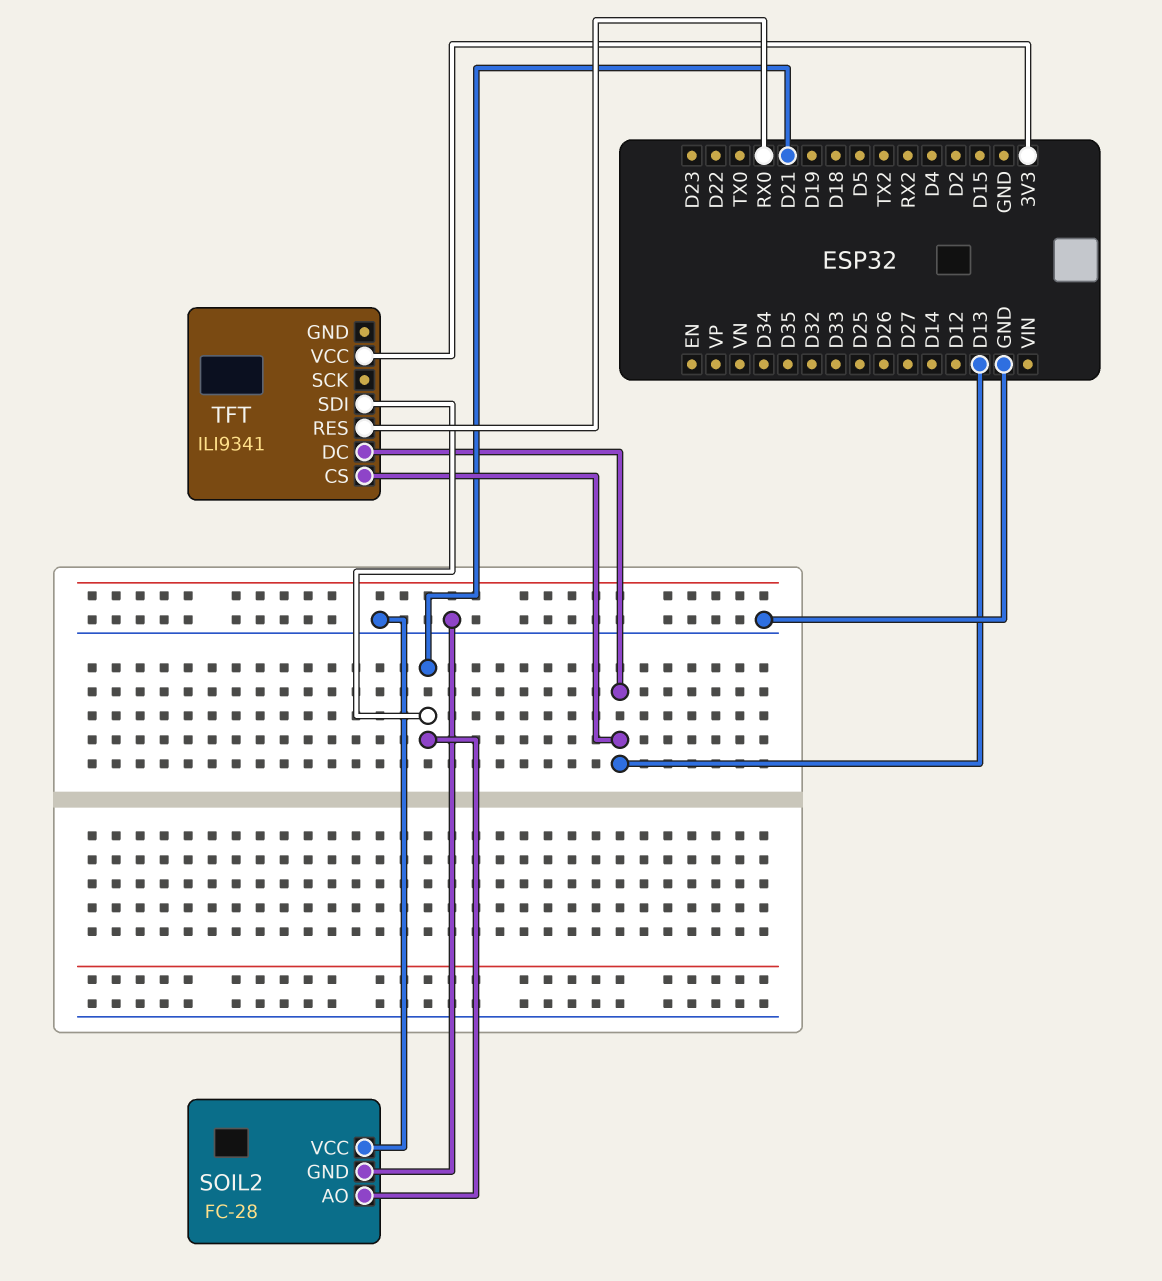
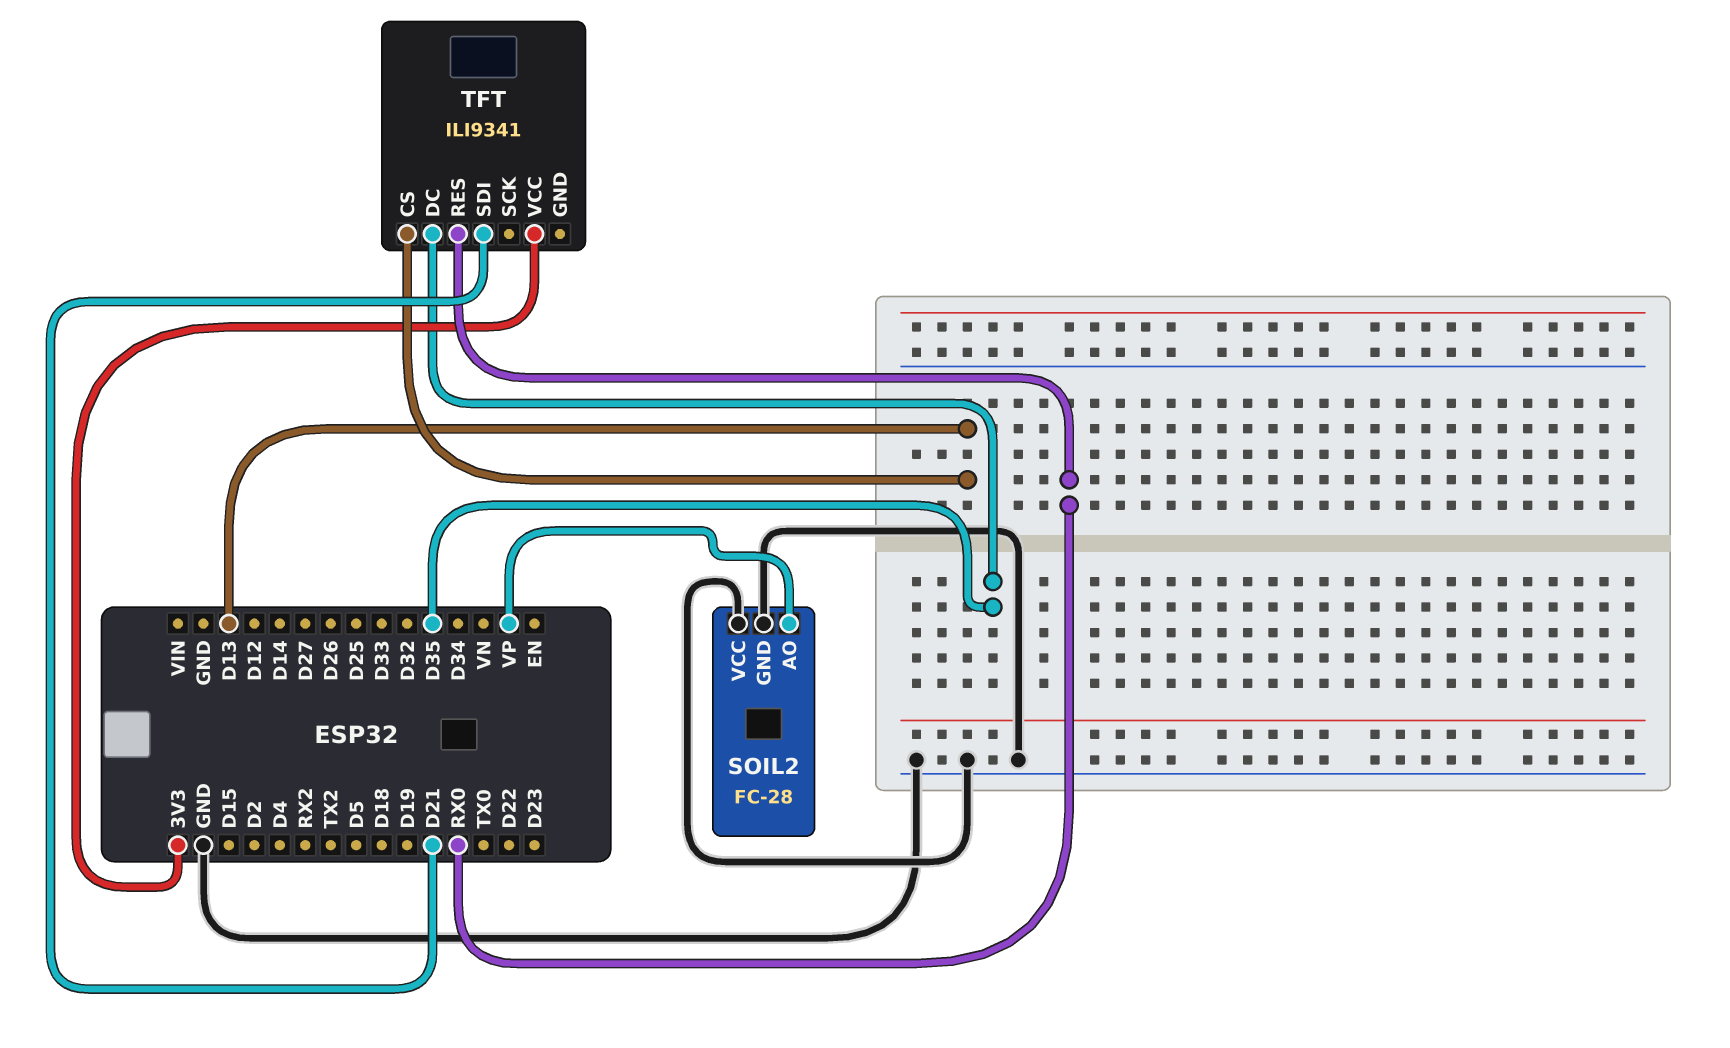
SOIL2 pin AO: D21 -> VP
TFT pin DC: D13 -> D35

